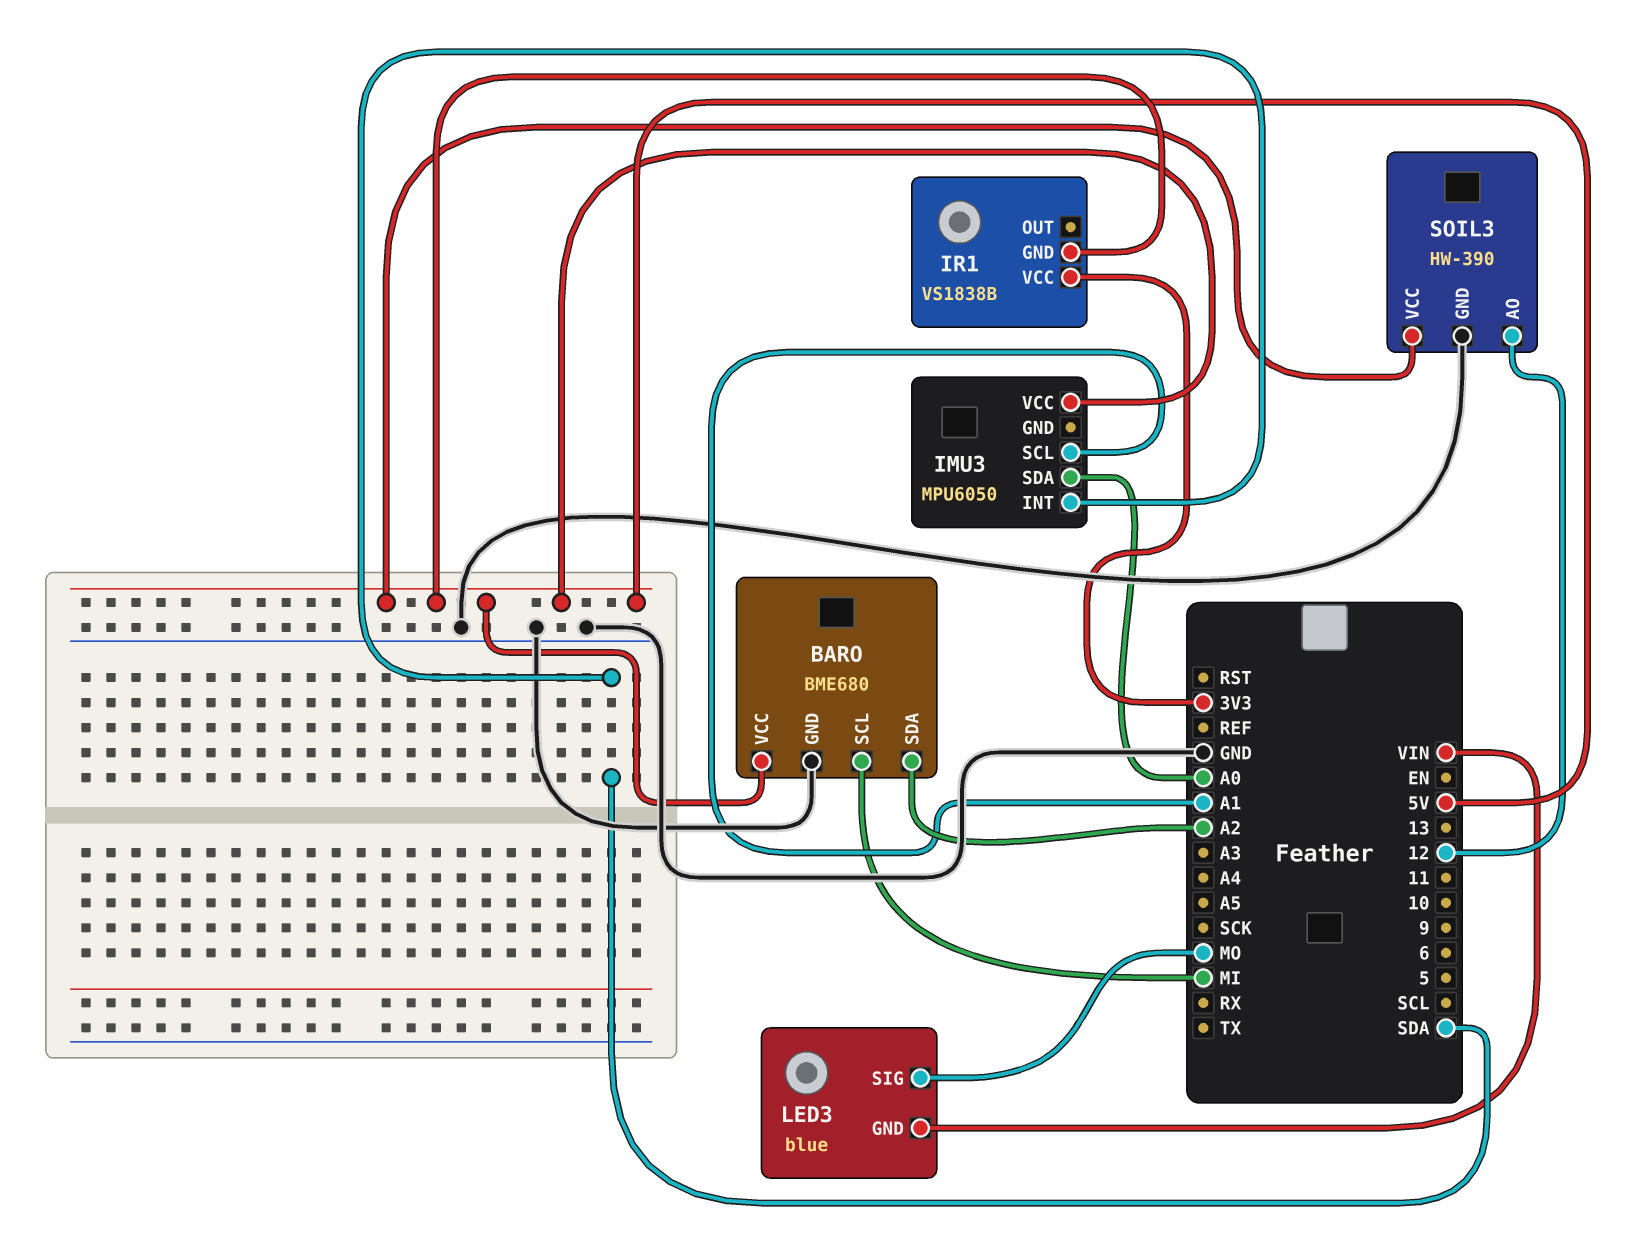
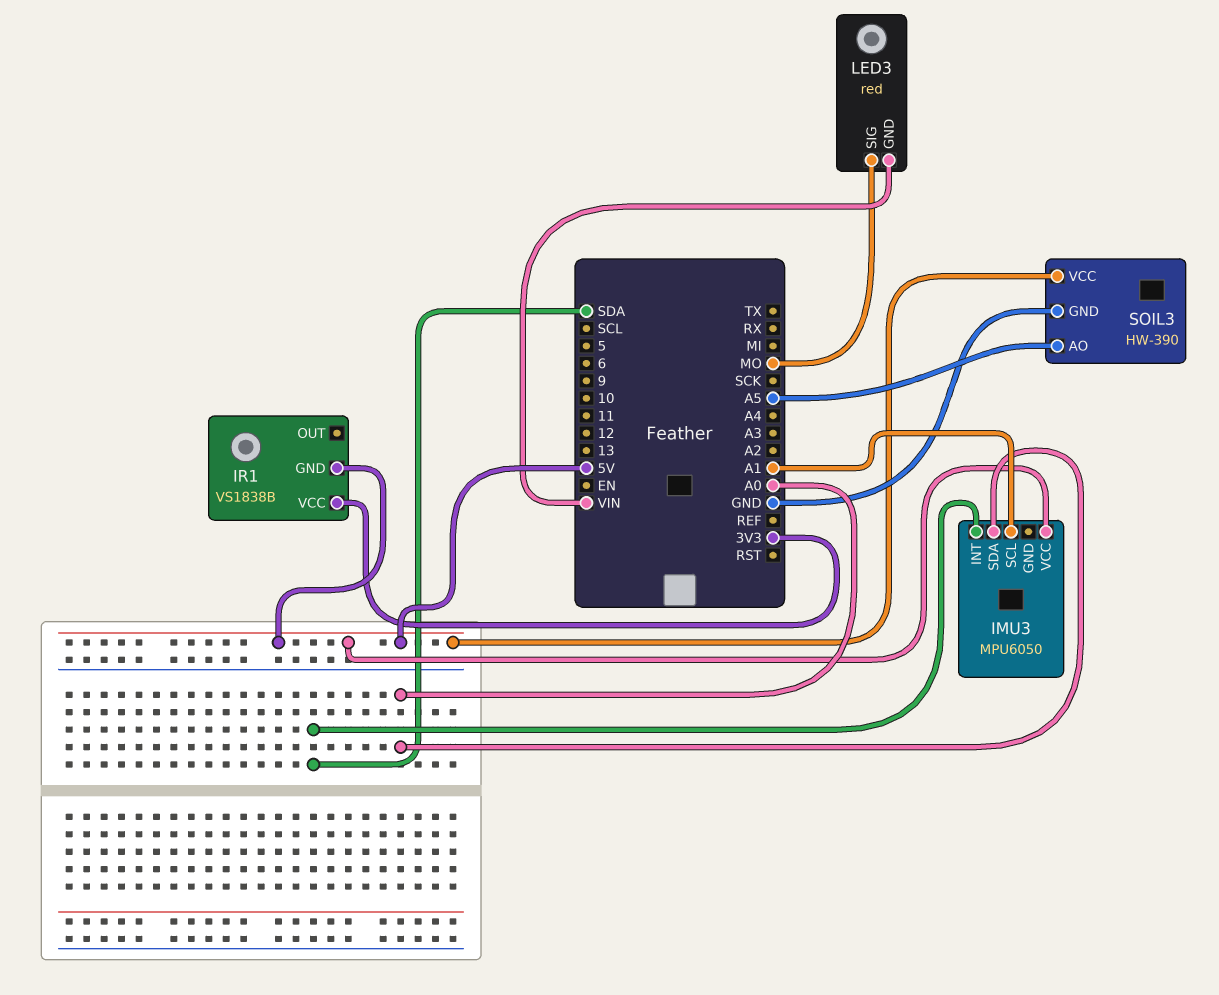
BARO: BME680 -> none
BARO pin GND: GND -> none
BARO pin SCL: MI -> none
BARO pin SDA: A2 -> none
BARO pin VCC: 5V -> none
LED3: blue -> red
SOIL3 pin AO: 12 -> A5

